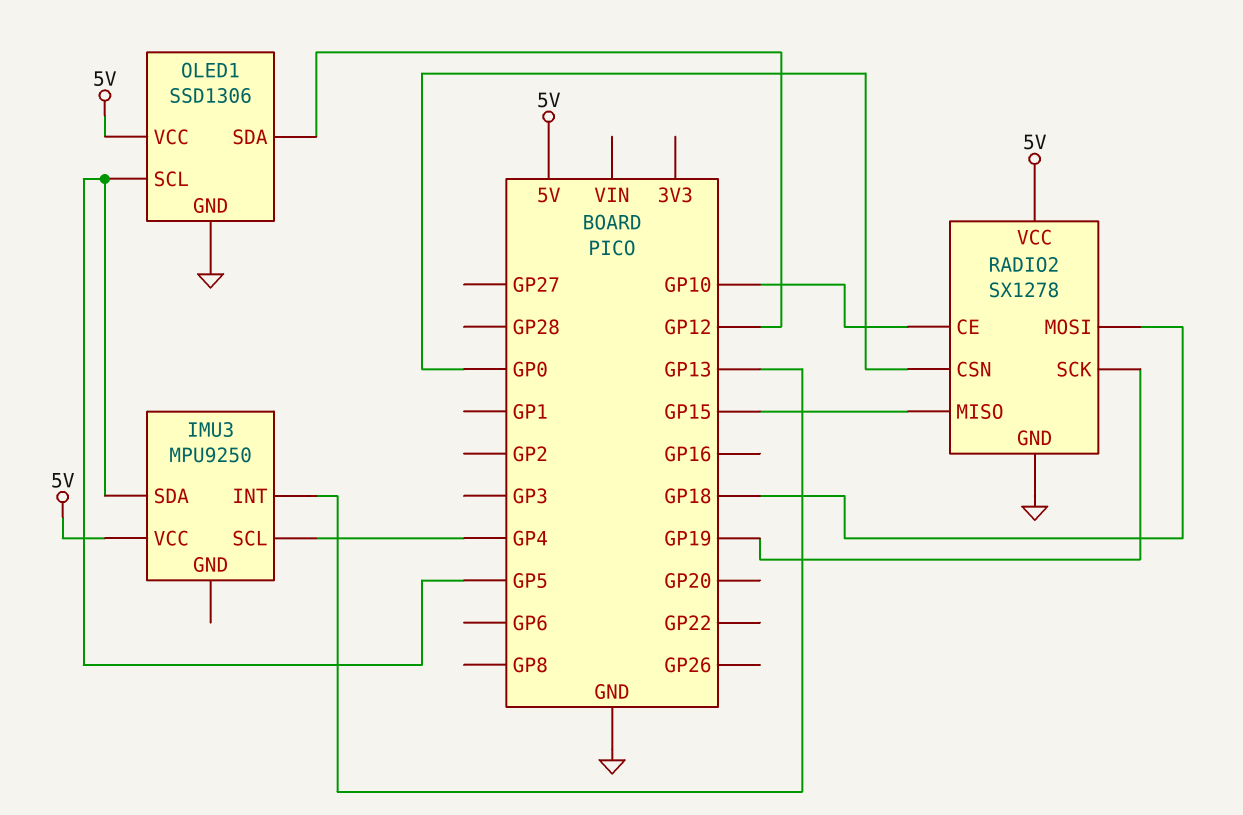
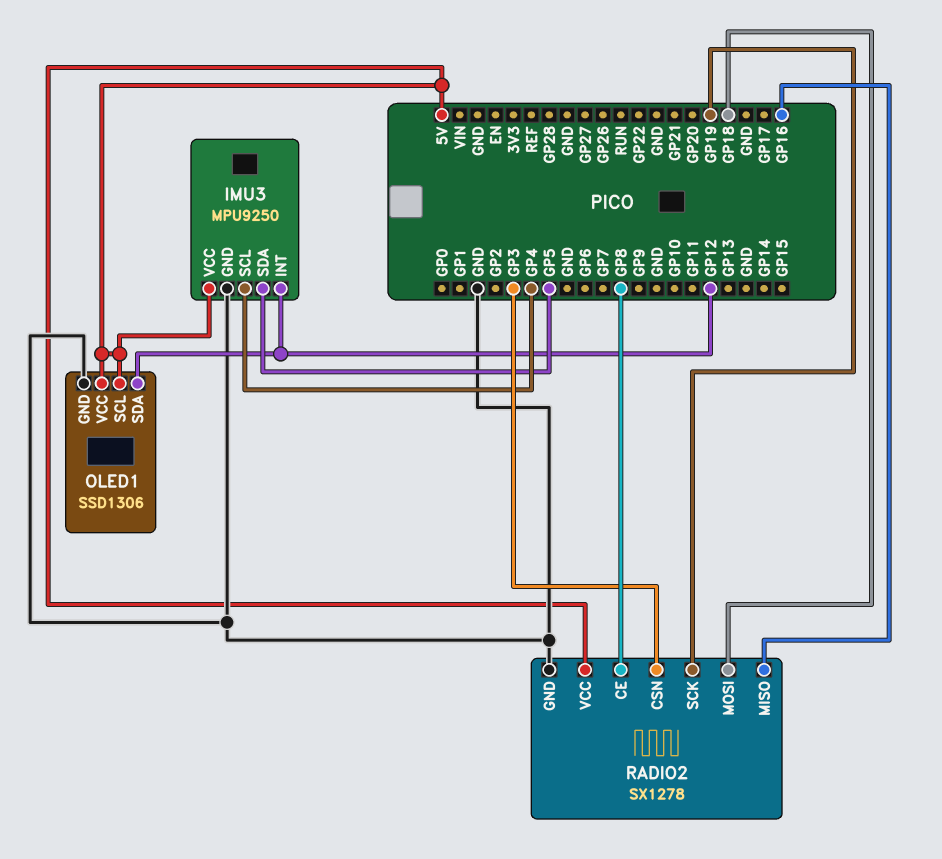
IMU3 pin GND: none -> GND
IMU3 pin INT: GP13 -> GP12
OLED1 pin SCL: GP5 -> 5V
RADIO2 pin CE: GP10 -> GP8
RADIO2 pin CSN: GP0 -> GP3
RADIO2 pin MISO: GP15 -> GP16

